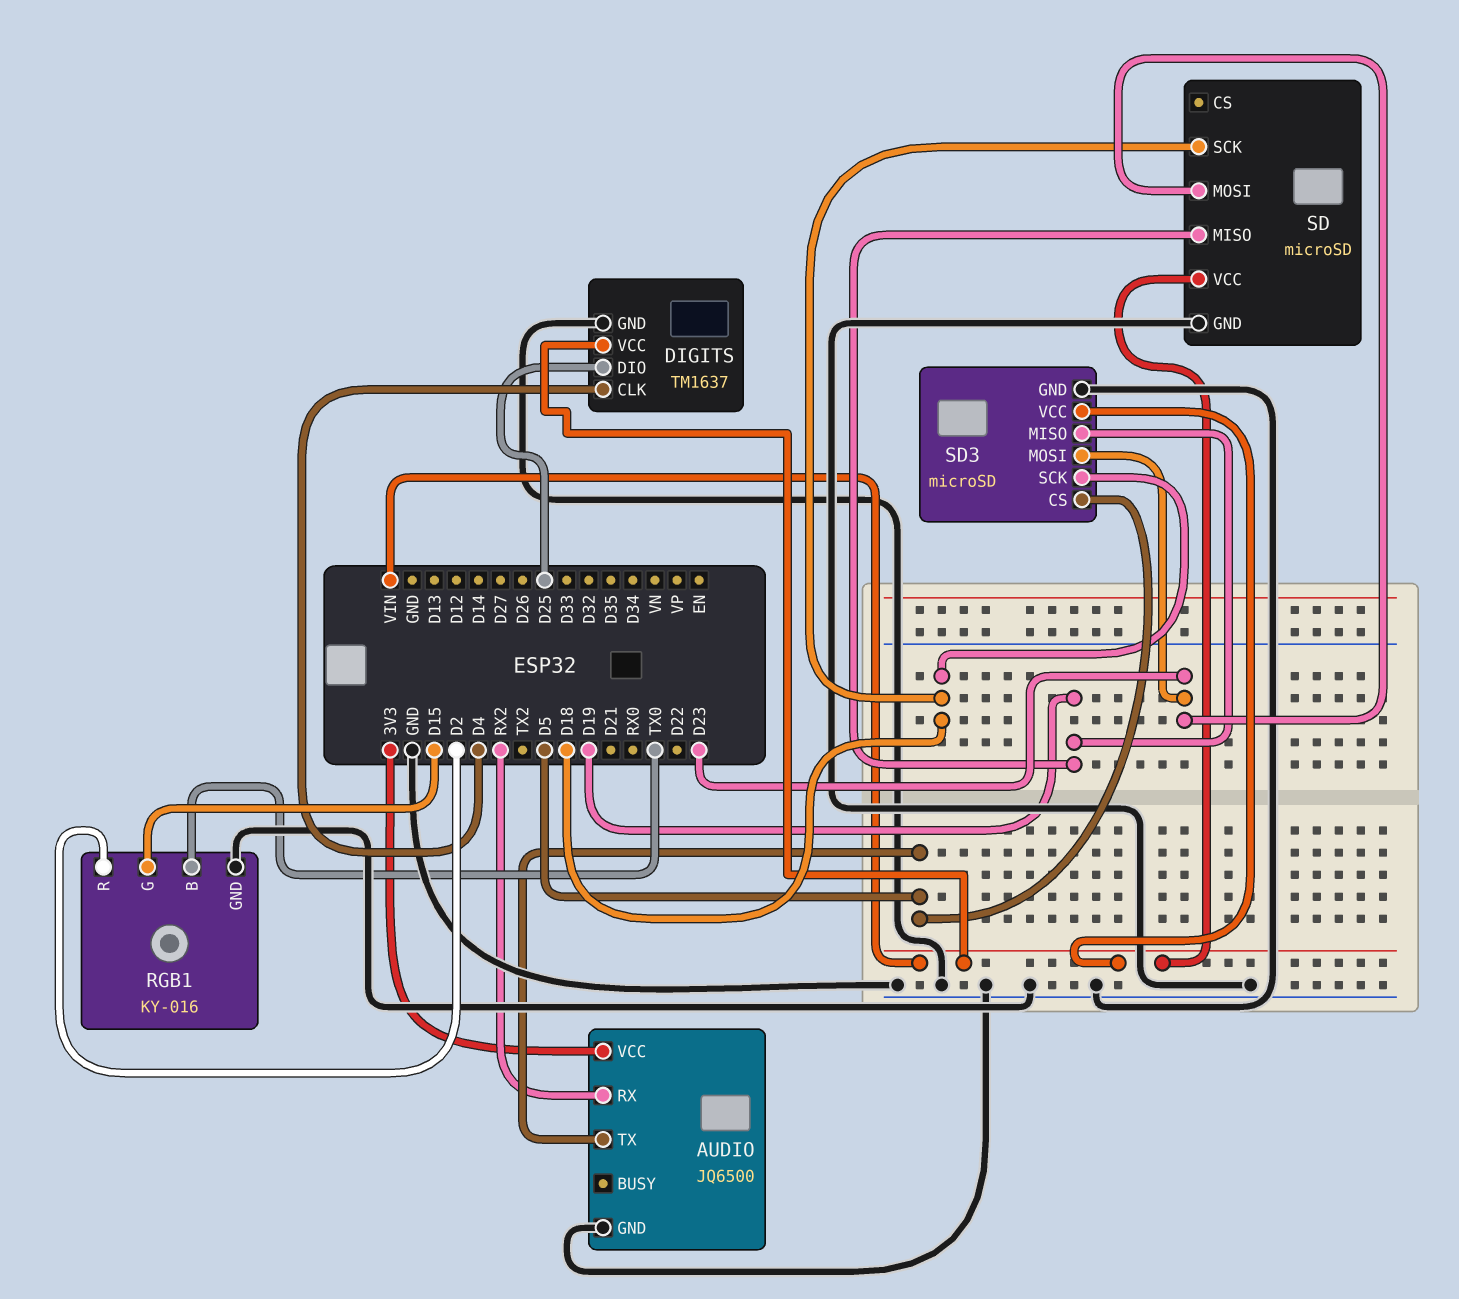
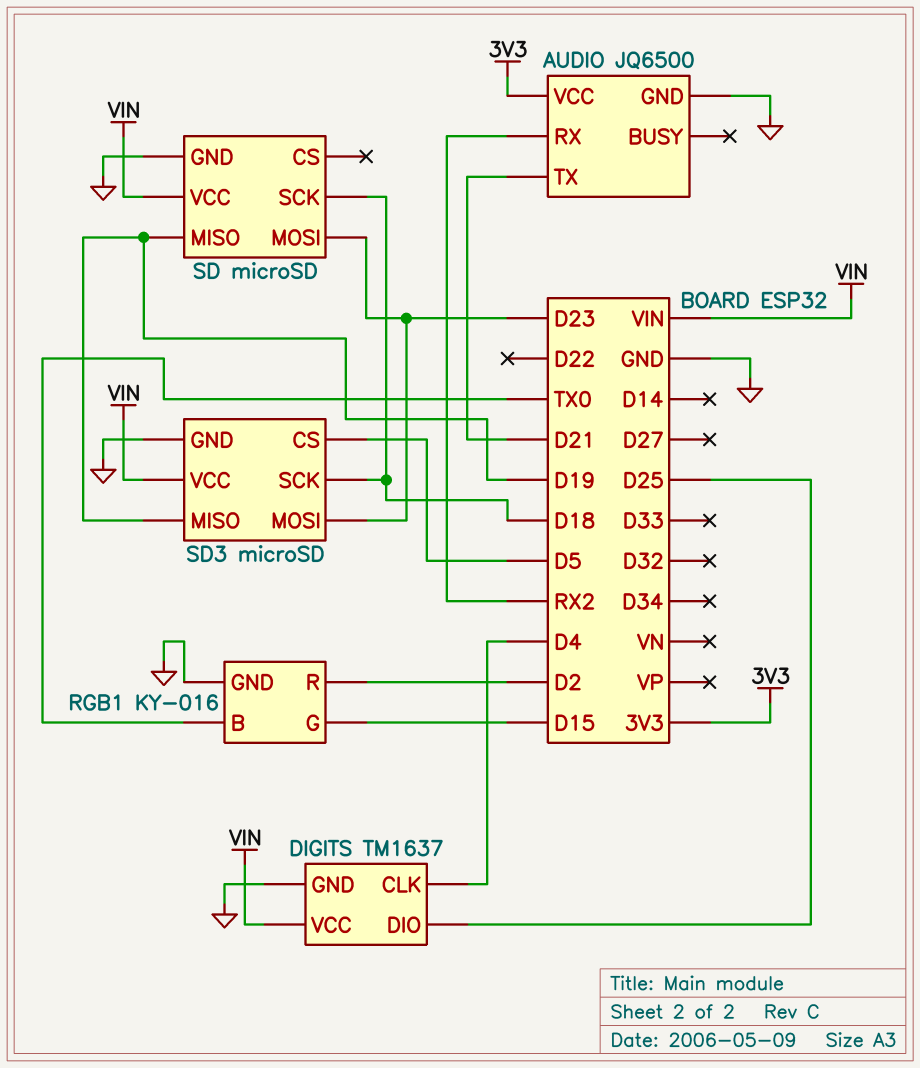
AUDIO pin TX: D5 -> D21

